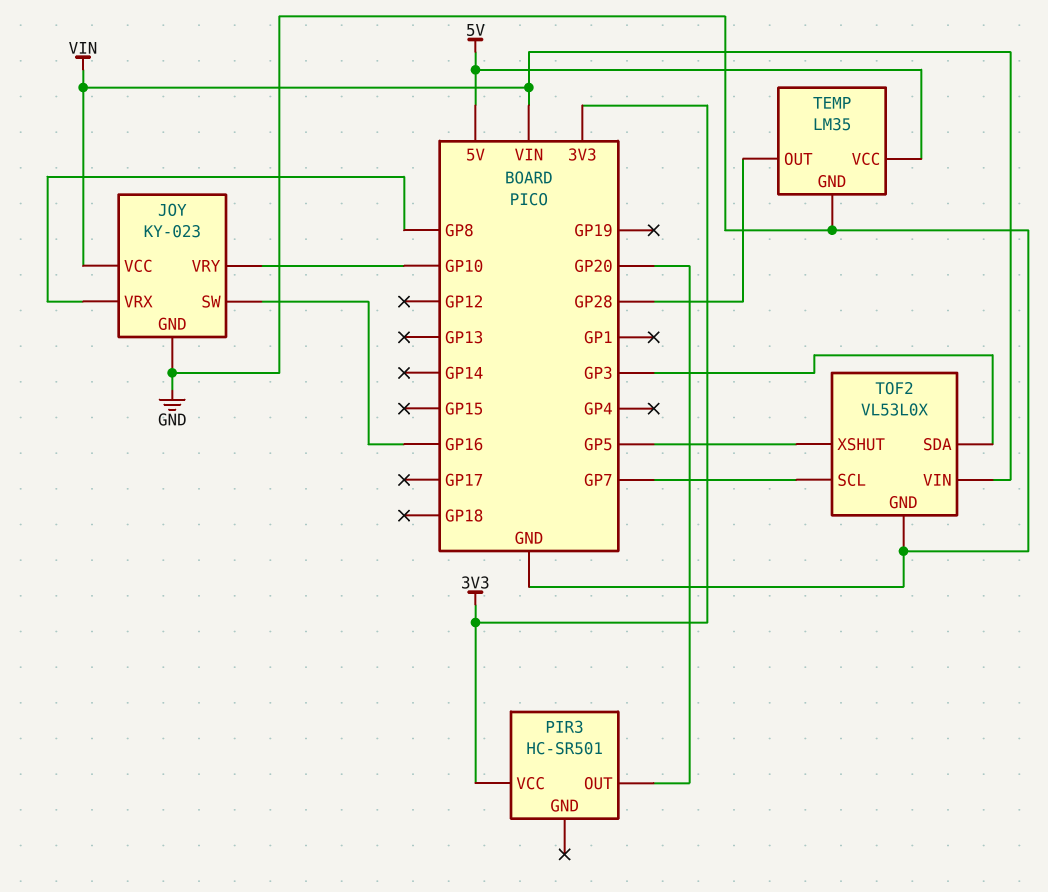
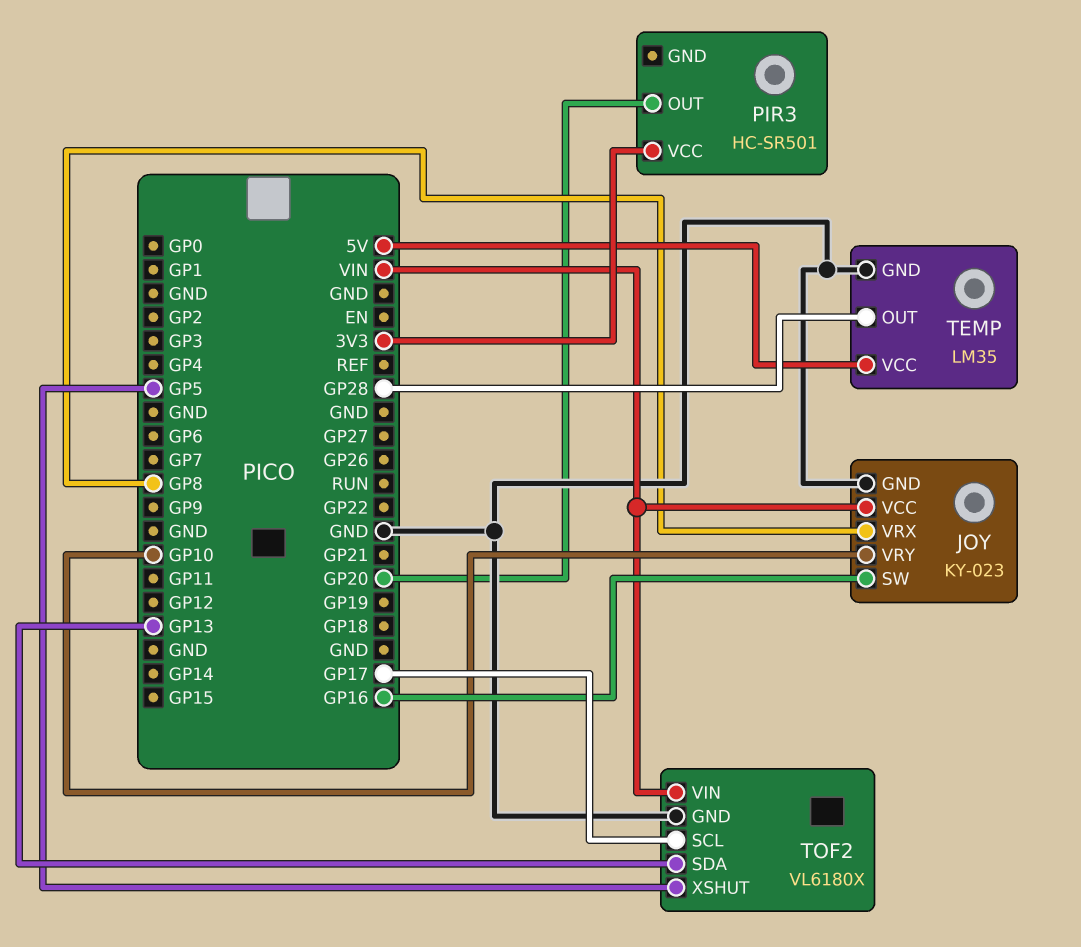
TOF2: VL53L0X -> VL6180X
TOF2 pin SCL: GP7 -> GP17
TOF2 pin SDA: GP3 -> GP13

